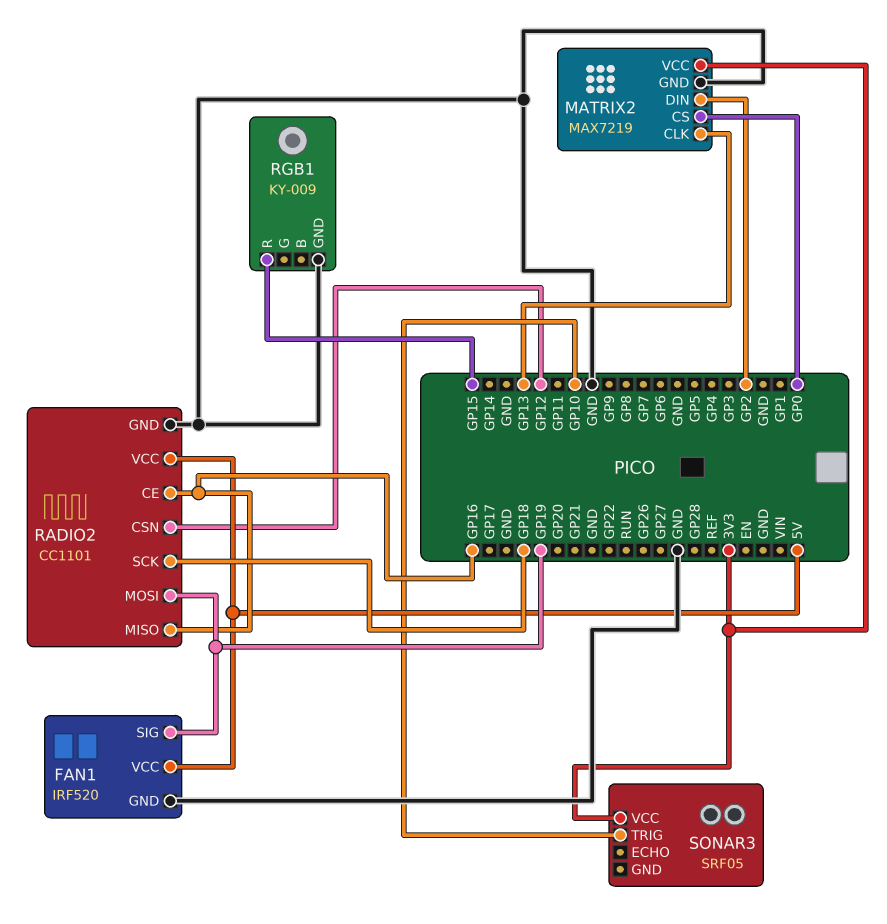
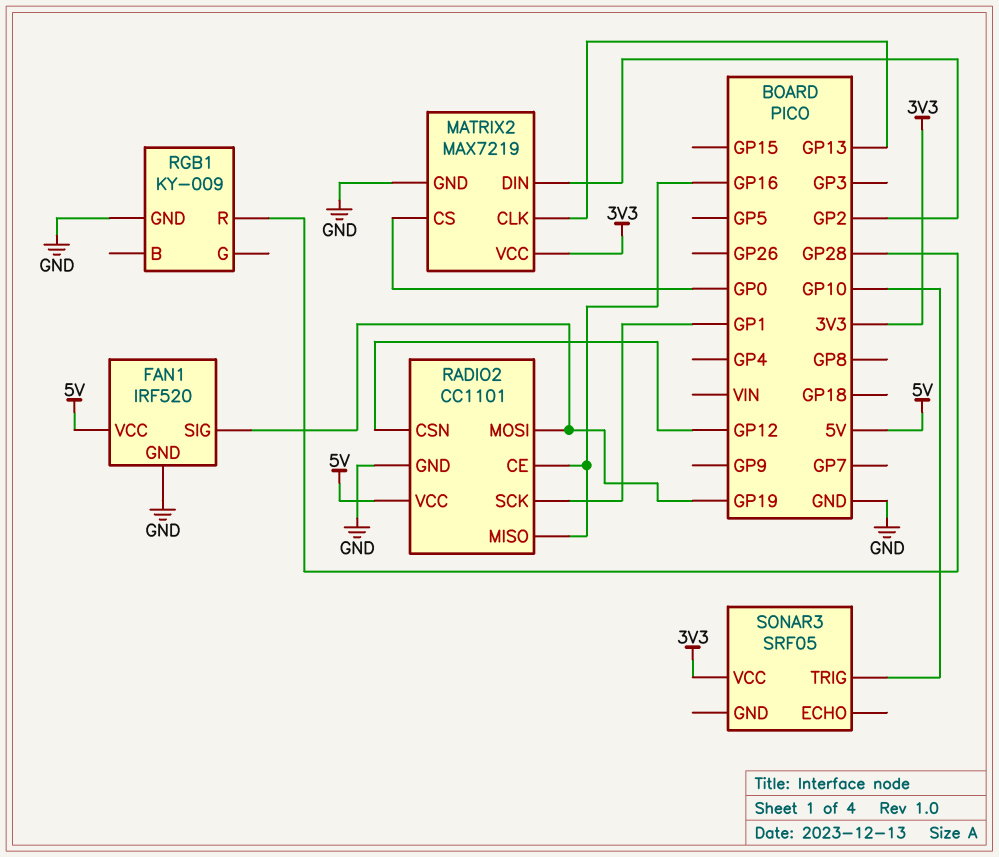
RADIO2 pin SCK: GP18 -> GP1
RGB1 pin R: GP15 -> GP28

